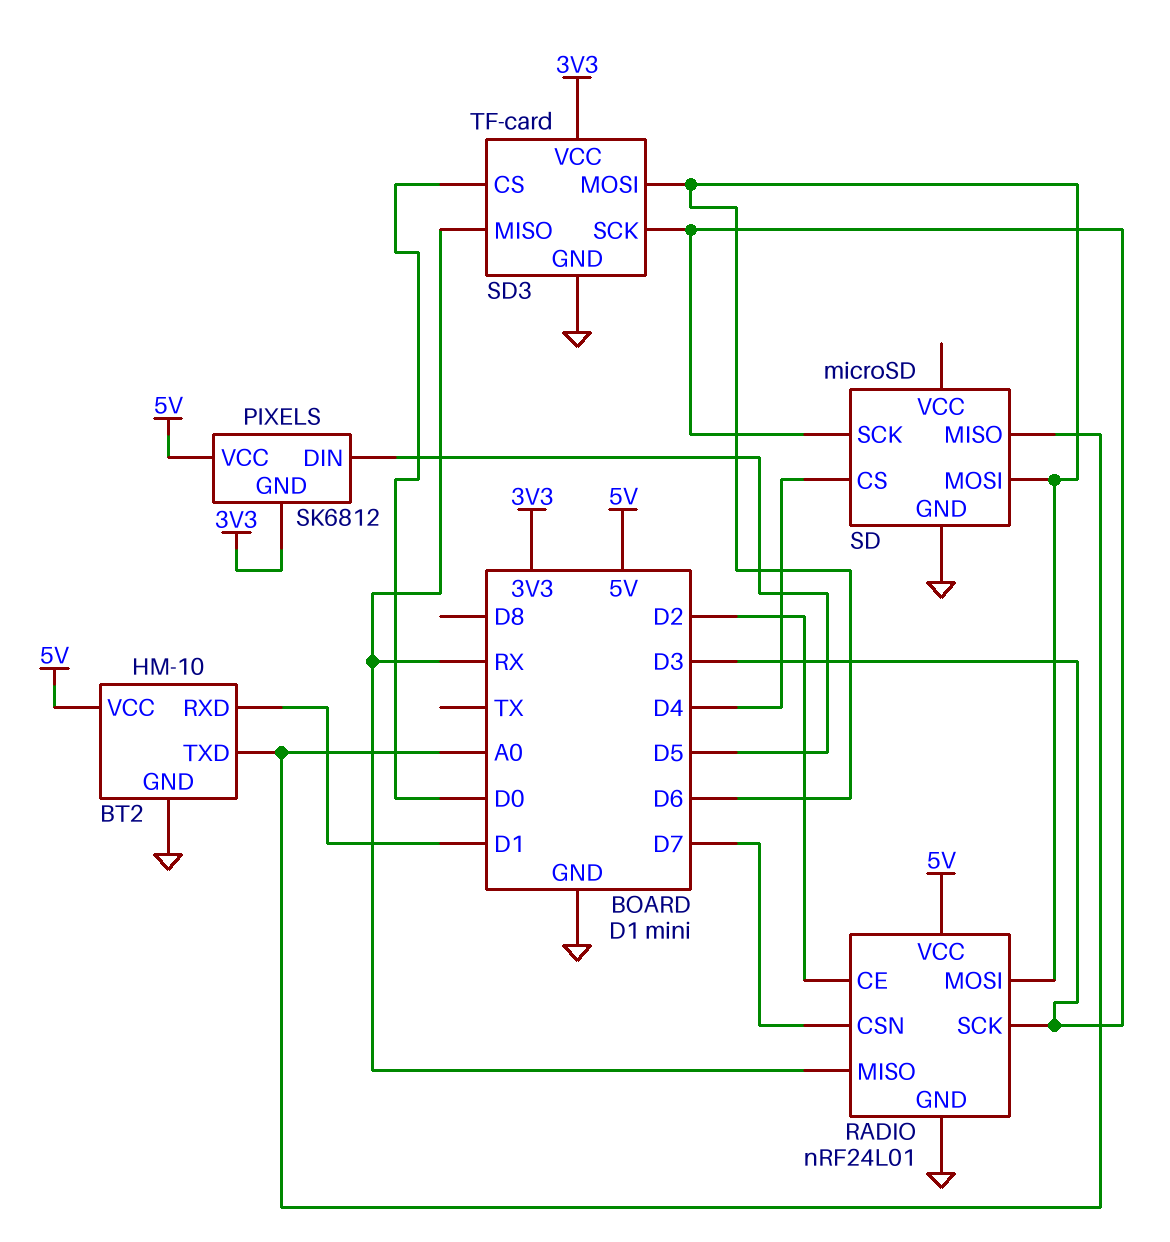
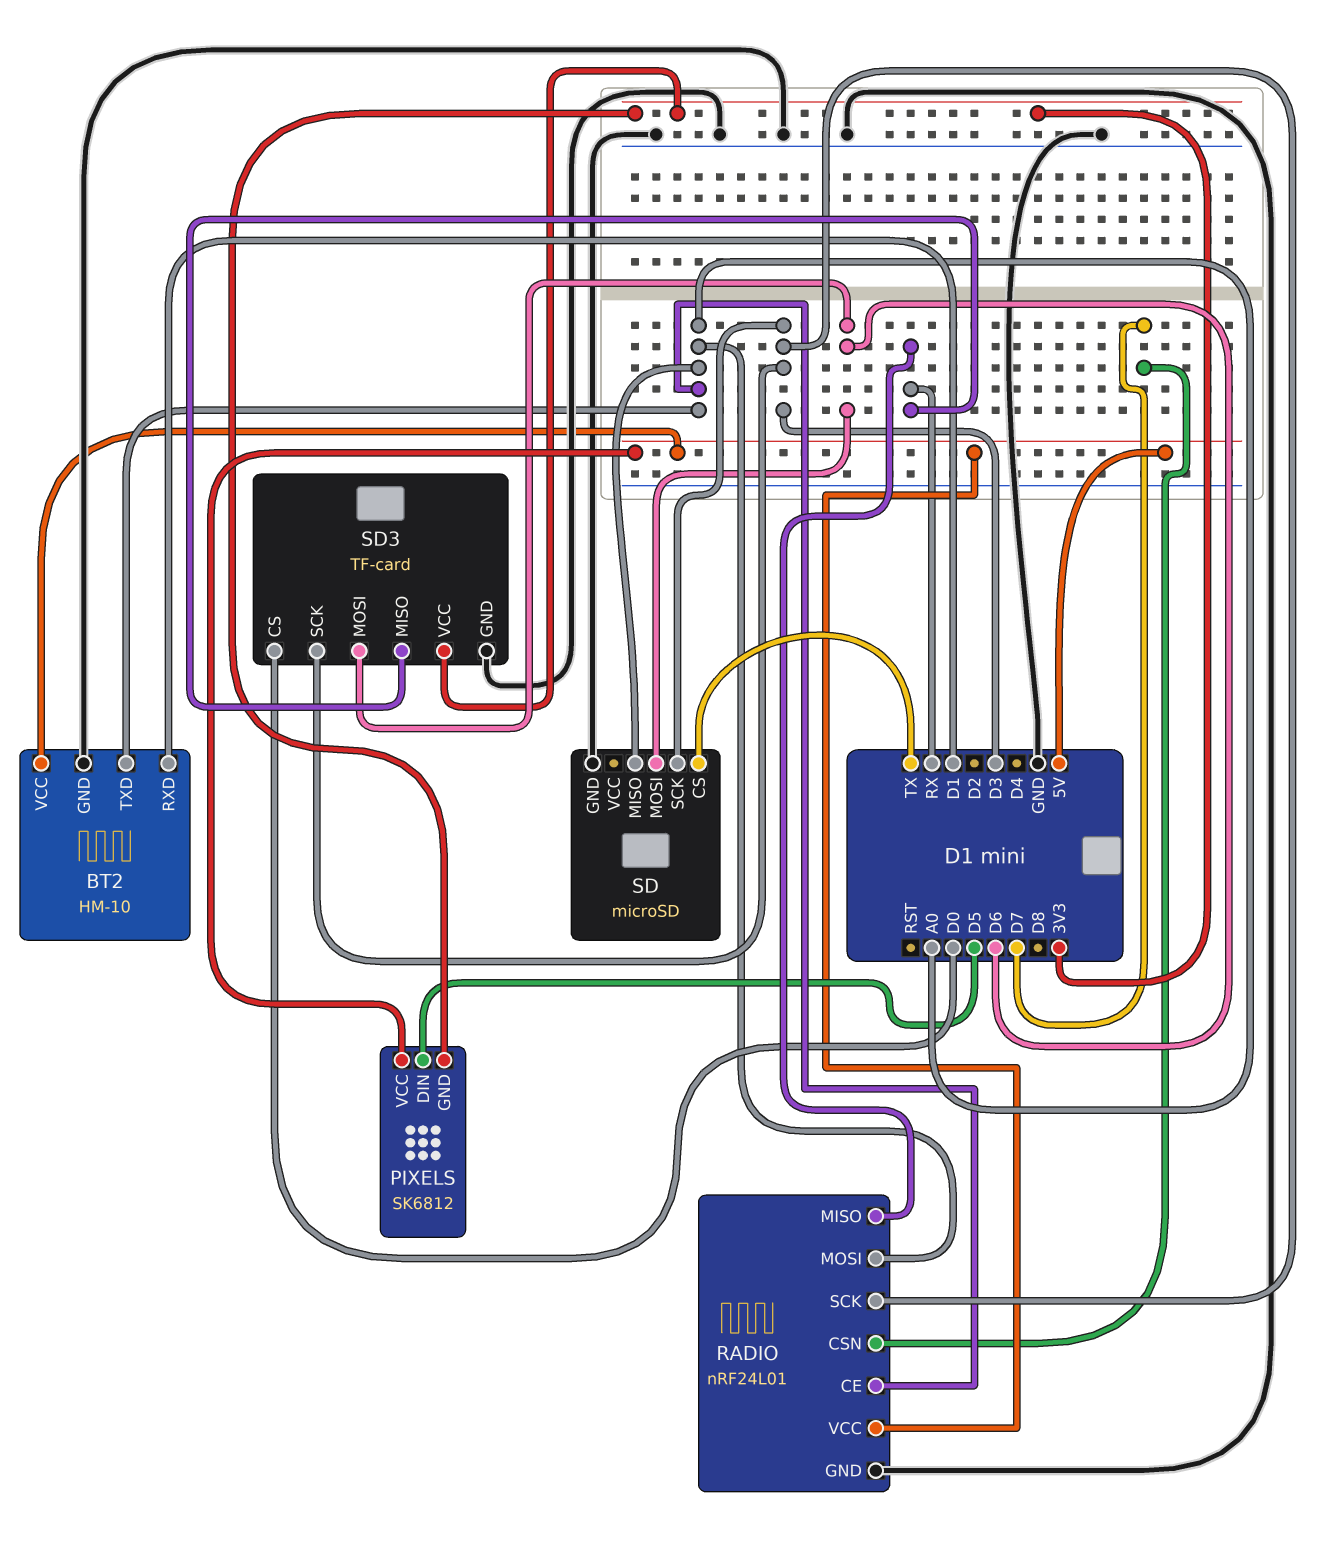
RADIO pin CE: D2 -> A0
RADIO pin MOSI: D6 -> A0
SD pin CS: D4 -> TX

